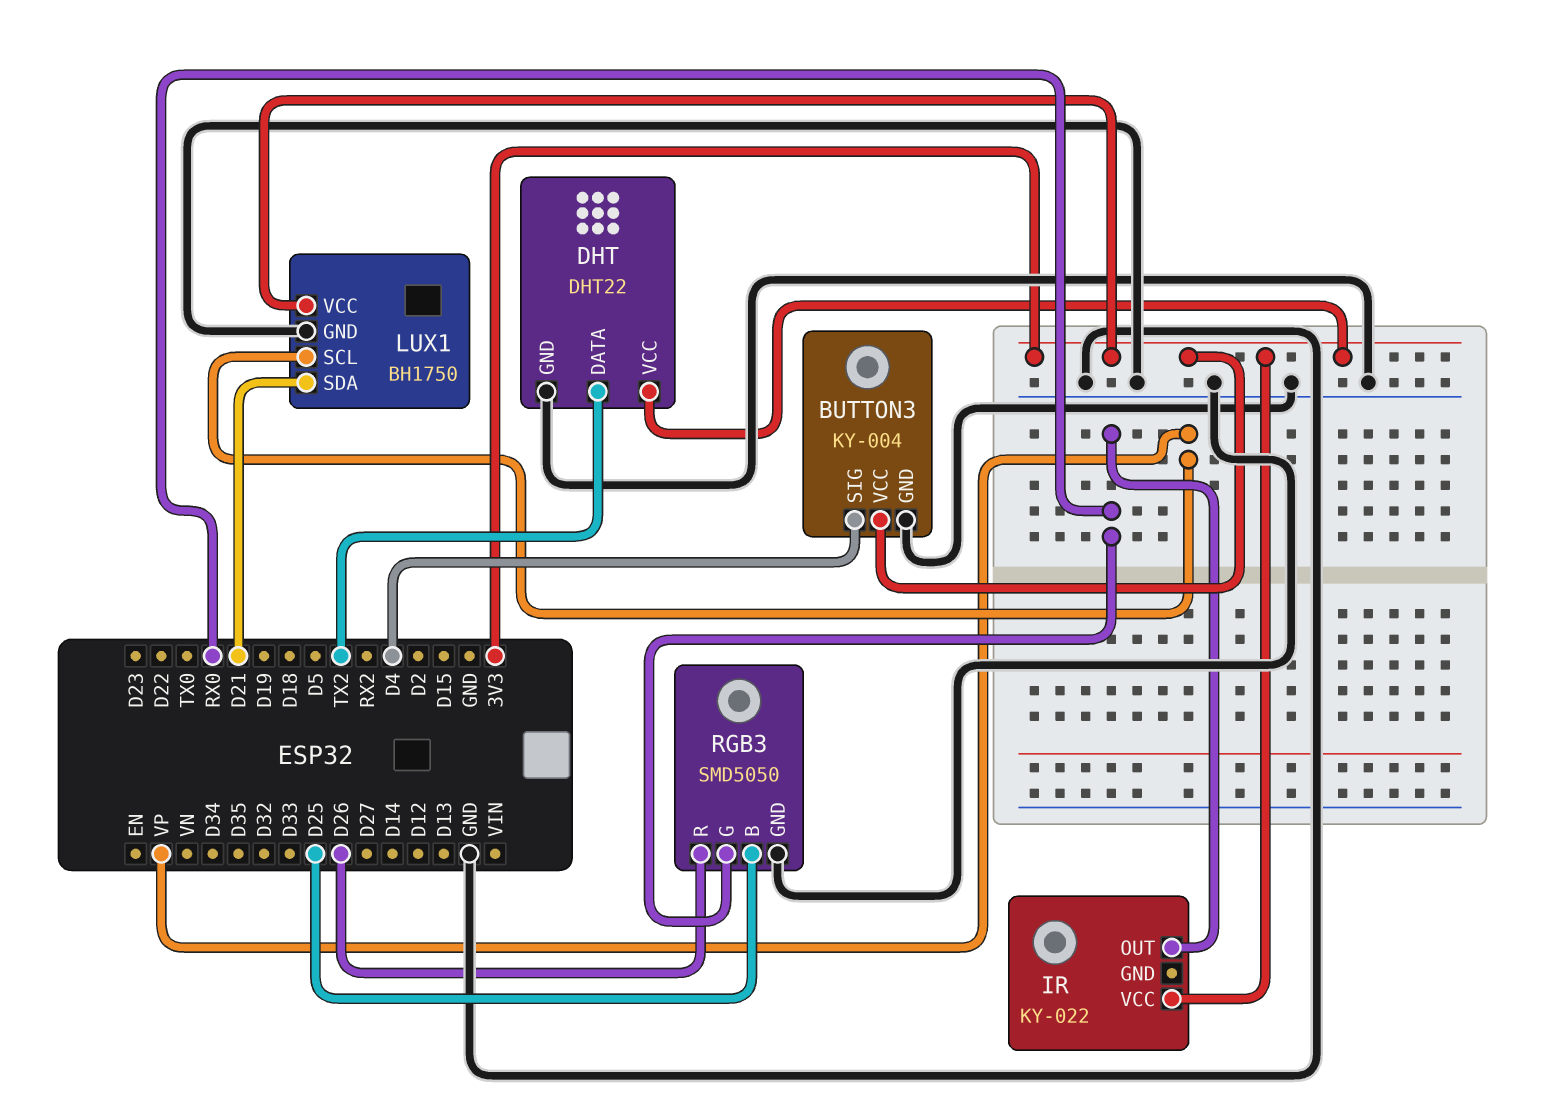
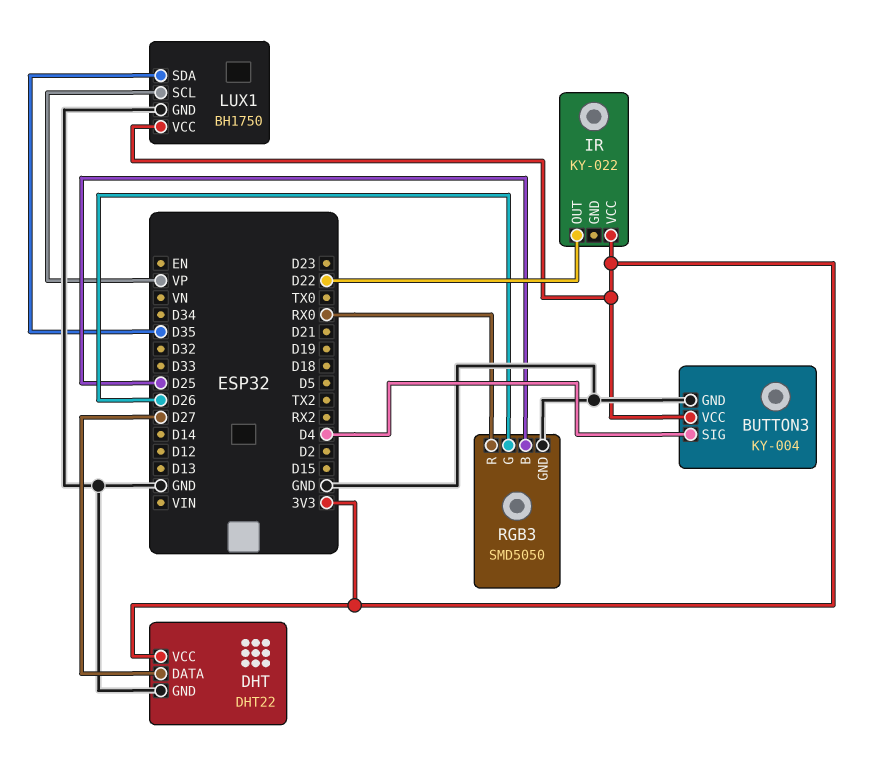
DHT pin DATA: TX2 -> D27
IR pin OUT: RX0 -> D22
LUX1 pin SDA: D21 -> D35
RGB3 pin G: RX0 -> D26
RGB3 pin R: D26 -> RX0

